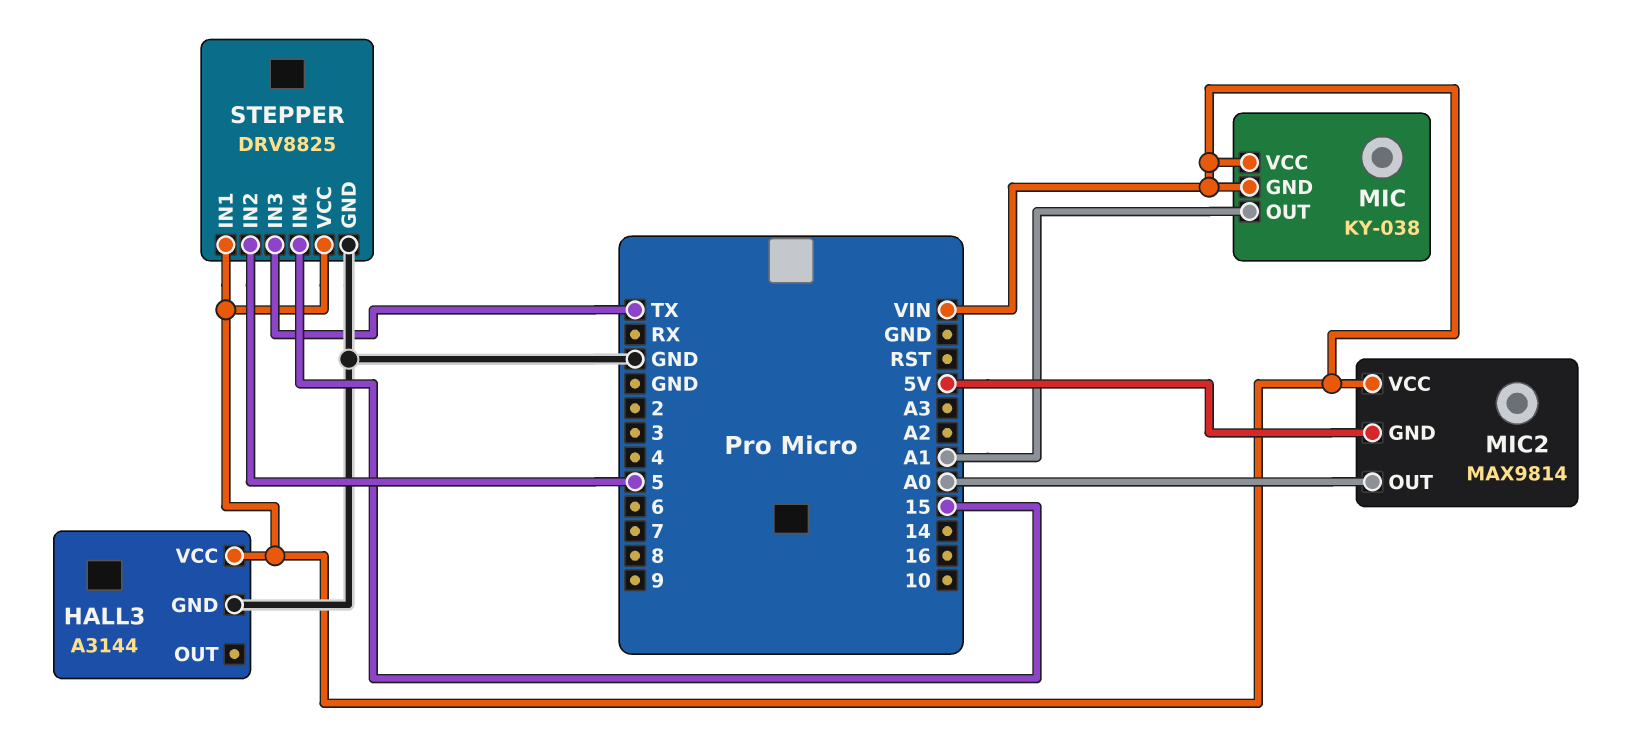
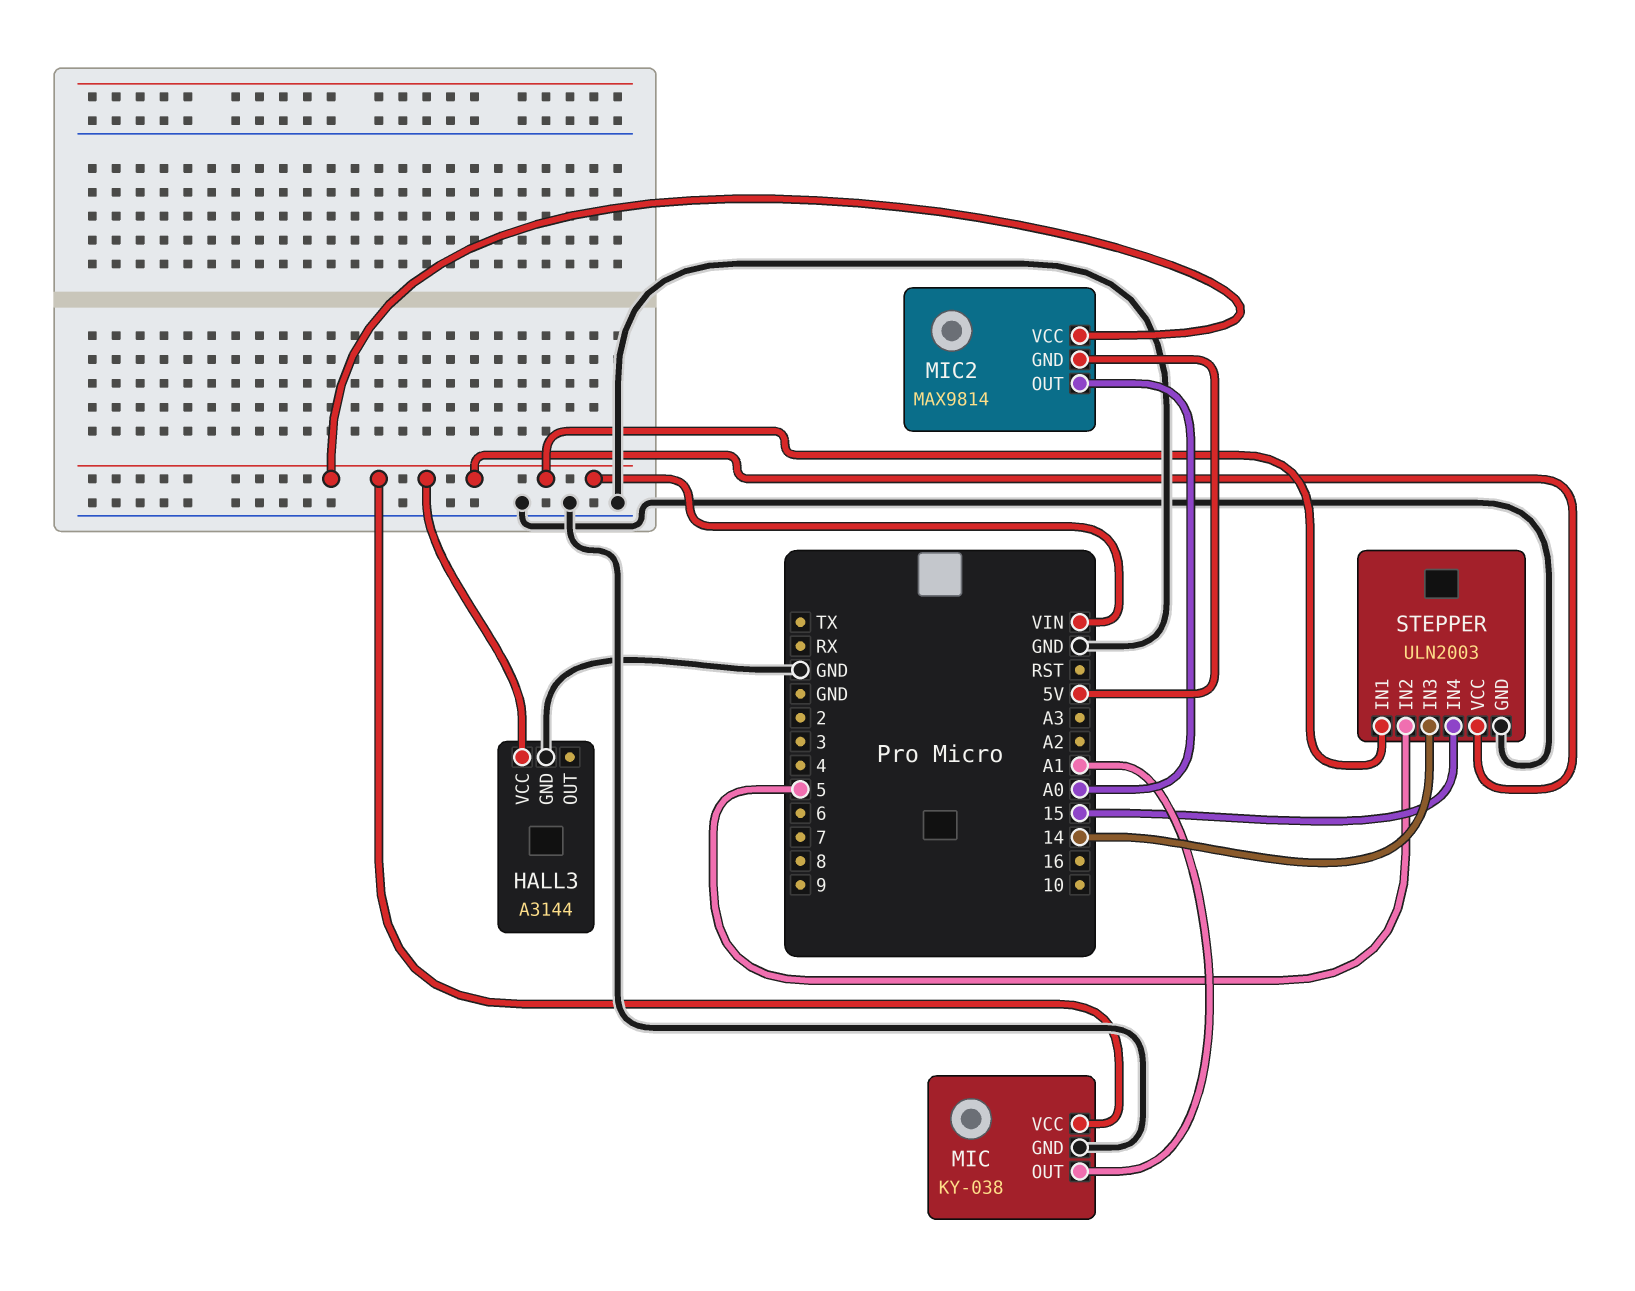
MIC pin GND: VIN -> GND
STEPPER: DRV8825 -> ULN2003
STEPPER pin IN3: TX -> 14

